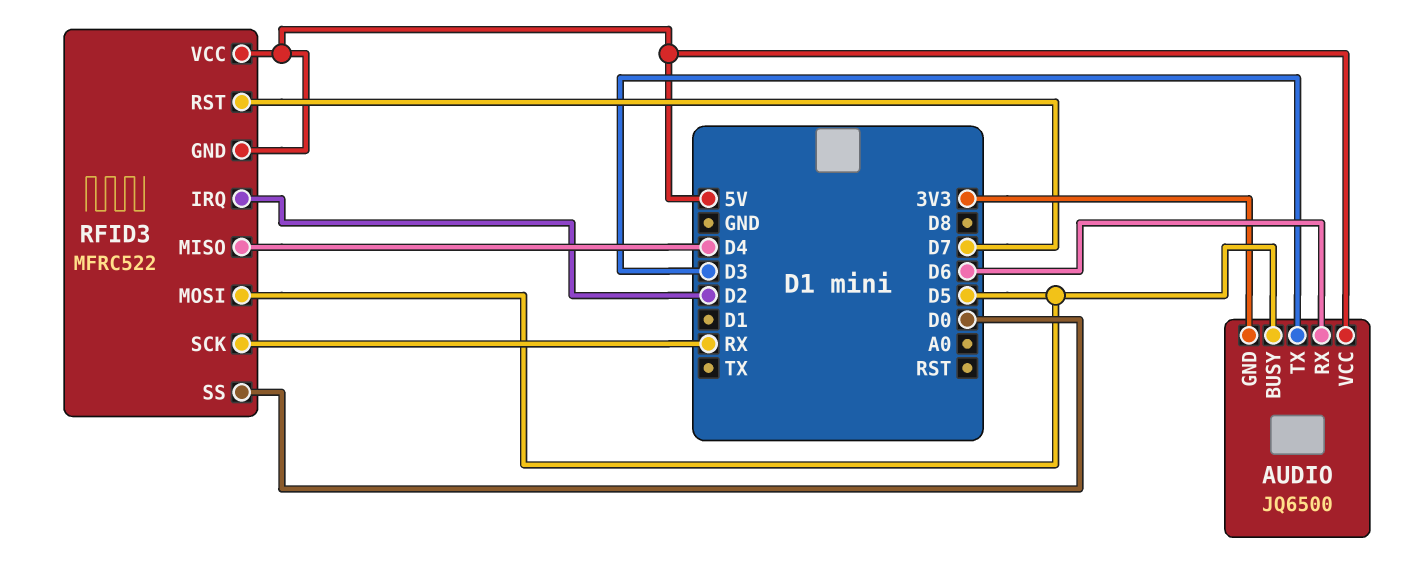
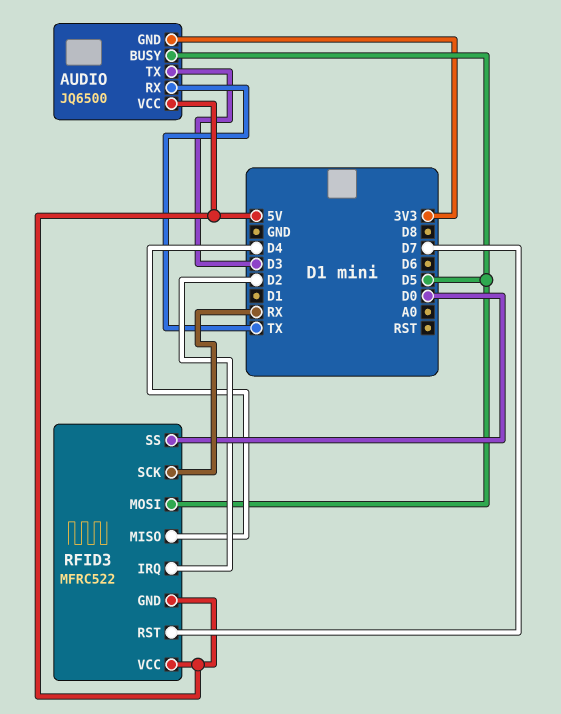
AUDIO pin RX: D6 -> TX

